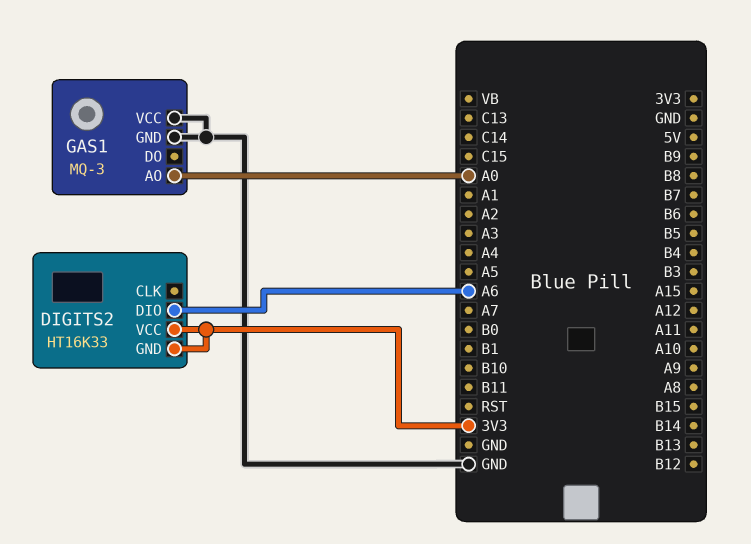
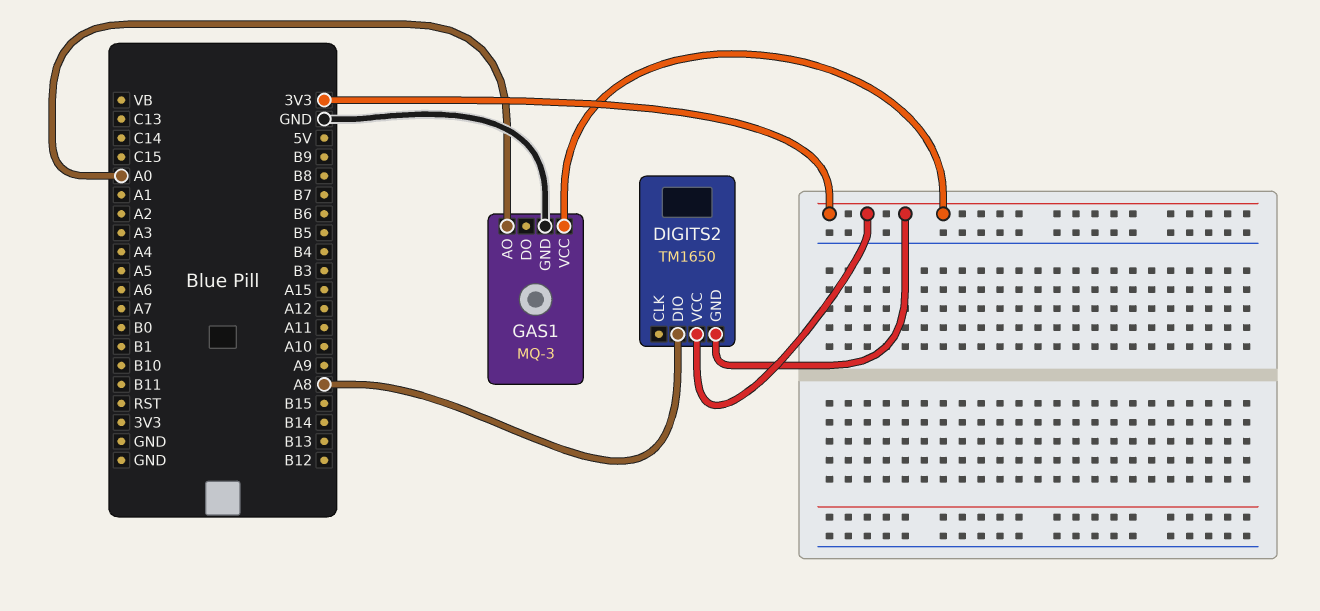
DIGITS2: HT16K33 -> TM1650
DIGITS2 pin DIO: A6 -> A8
GAS1 pin VCC: GND -> 3V3

